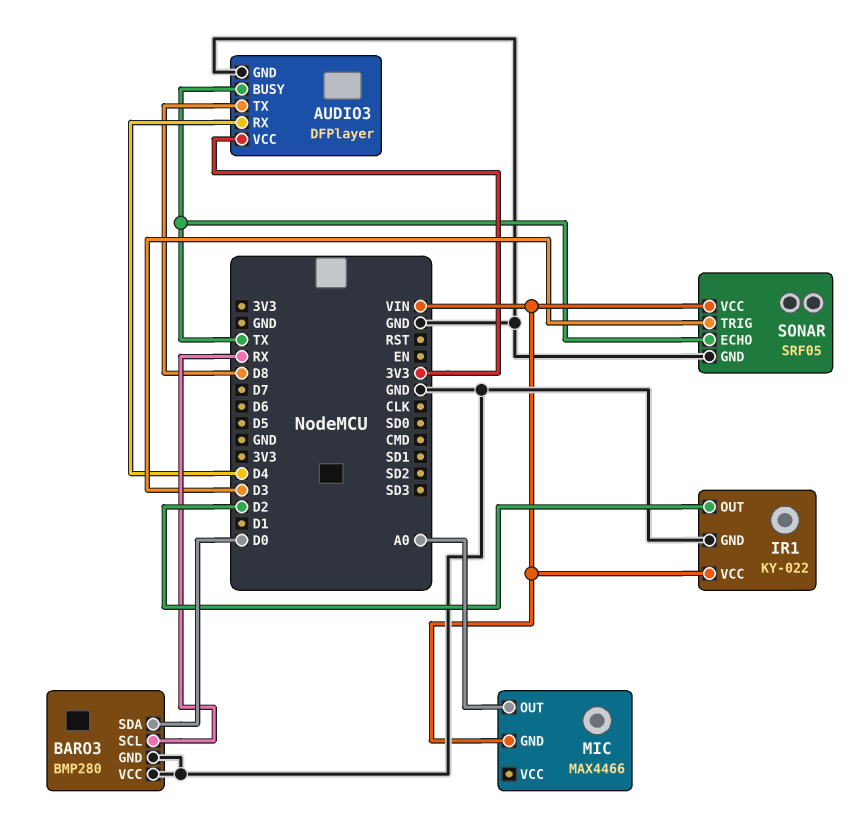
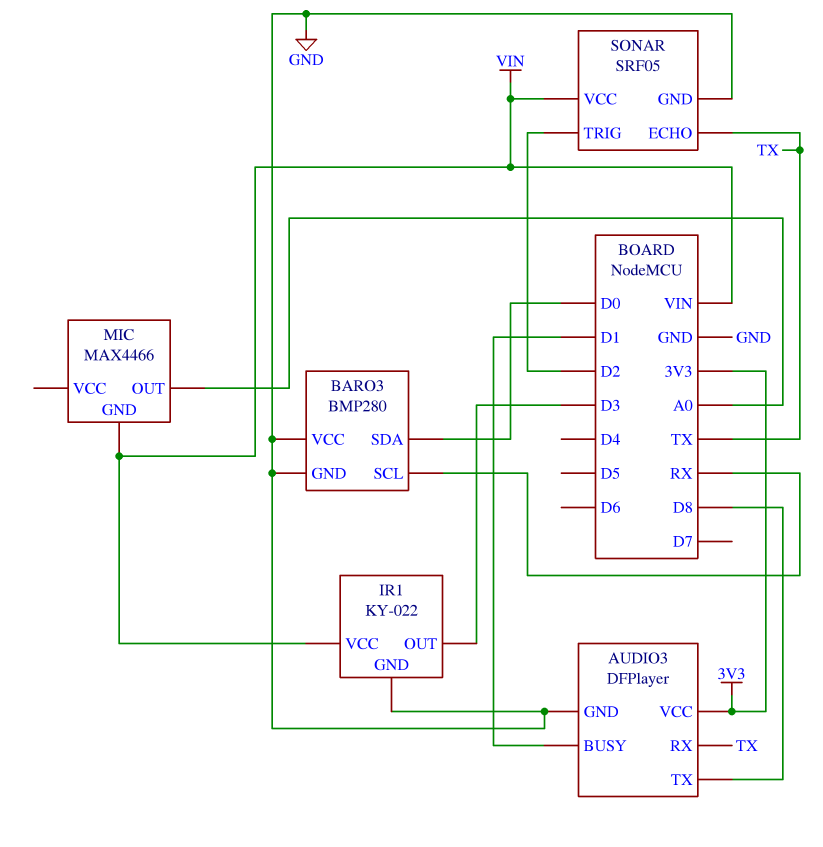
AUDIO3 pin BUSY: TX -> D1
AUDIO3 pin RX: D4 -> TX
IR1 pin OUT: D2 -> D3
SONAR pin TRIG: D3 -> D2

